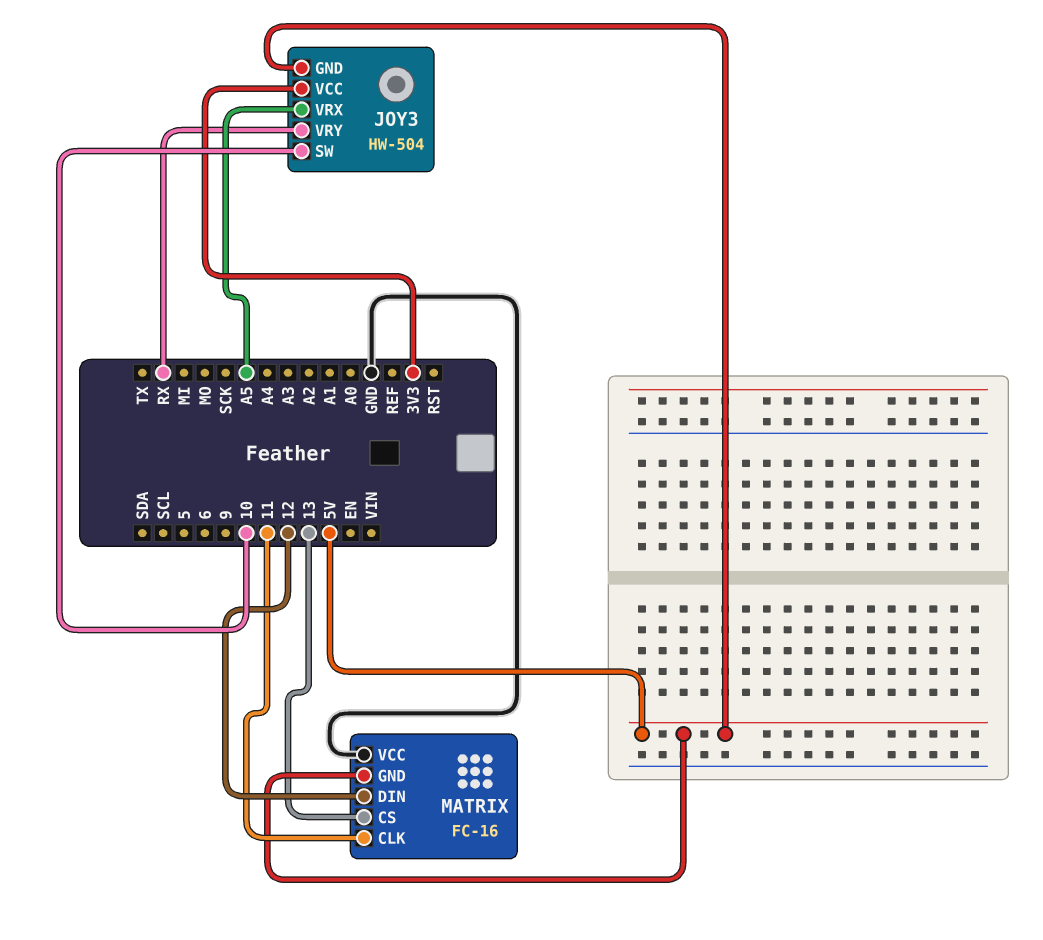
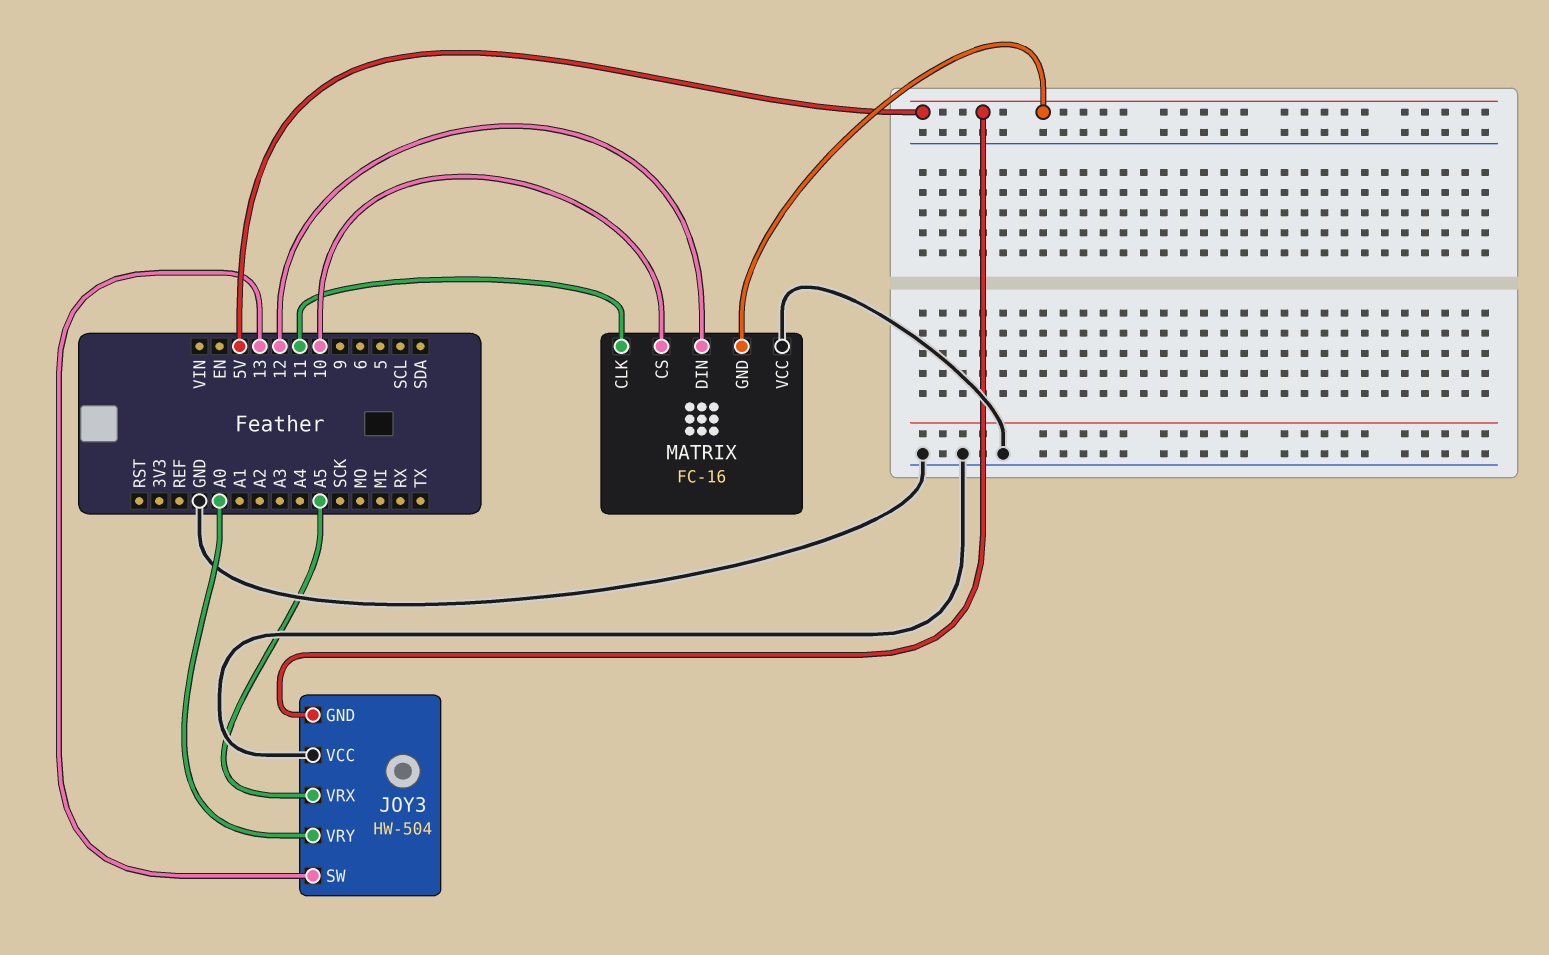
JOY3 pin SW: 10 -> 13
JOY3 pin VCC: 3V3 -> GND
JOY3 pin VRY: RX -> A0
MATRIX pin CS: 13 -> 10

